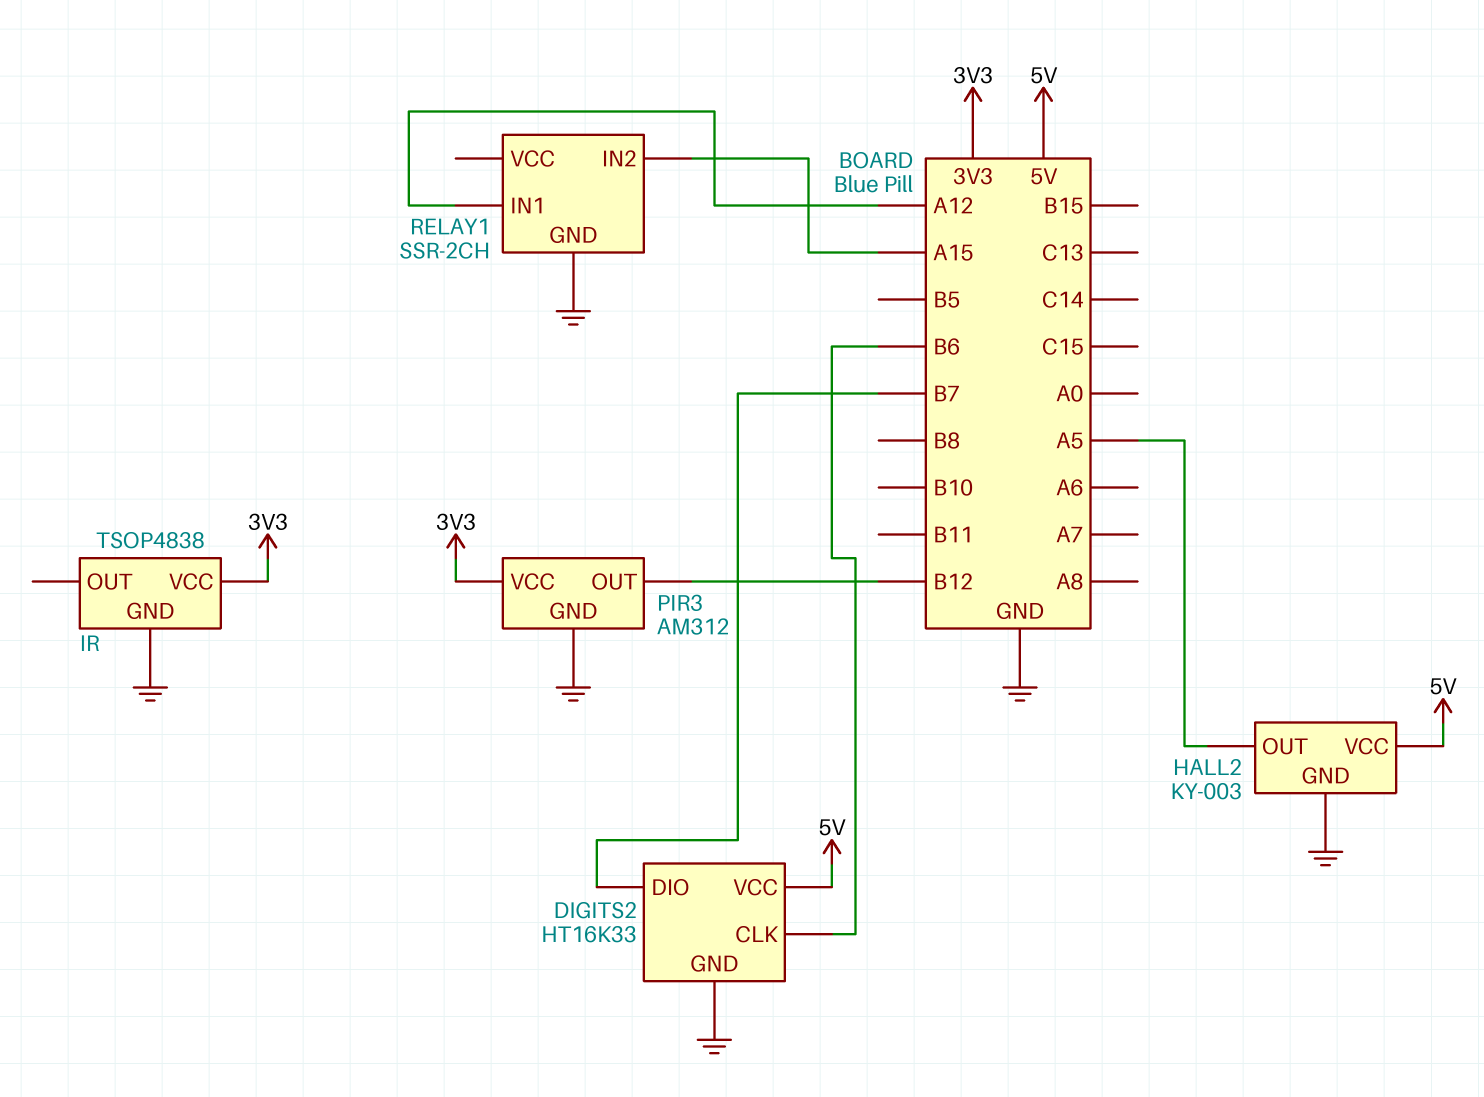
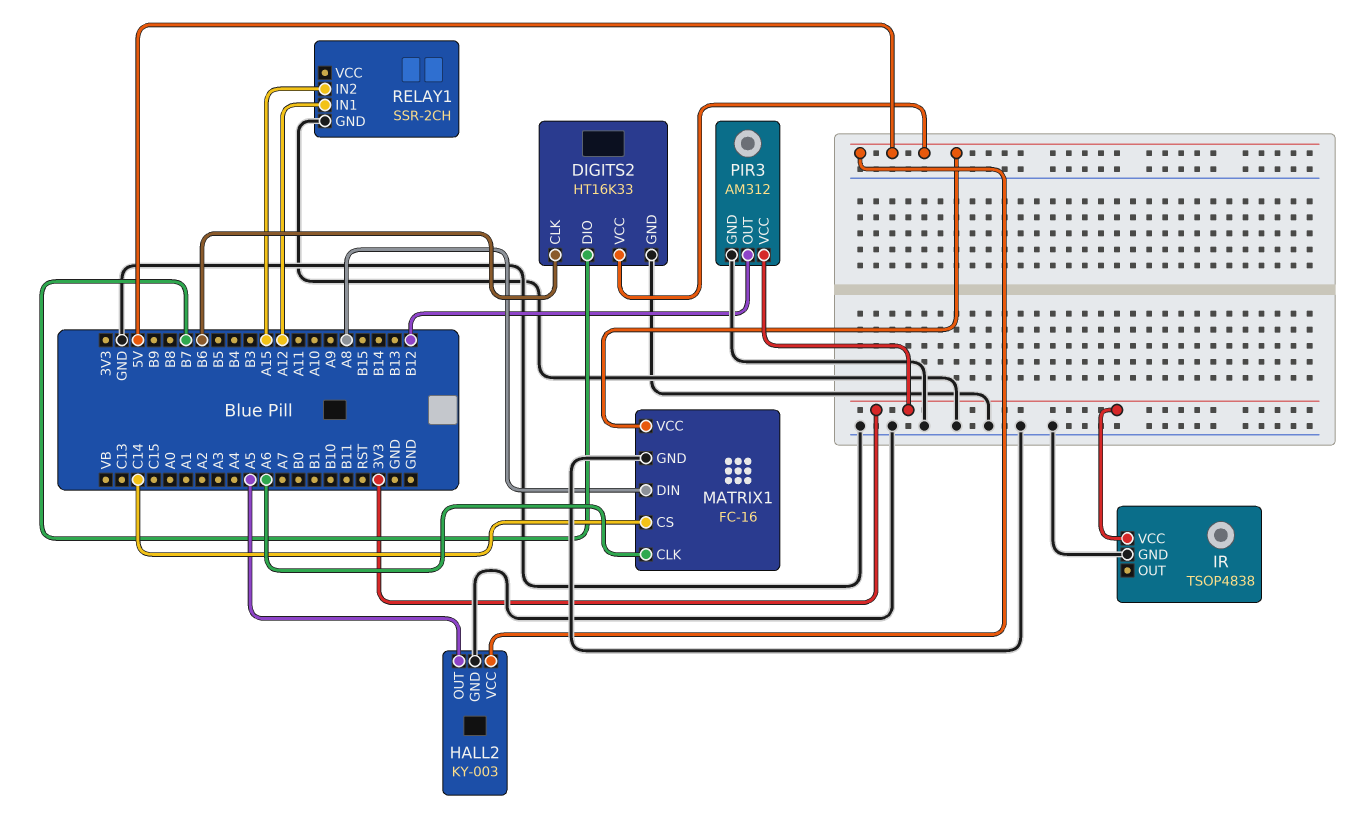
MATRIX1: none -> FC-16
MATRIX1 pin CLK: none -> A6
MATRIX1 pin CS: none -> C14
MATRIX1 pin DIN: none -> A8
MATRIX1 pin GND: none -> GND
MATRIX1 pin VCC: none -> 5V

